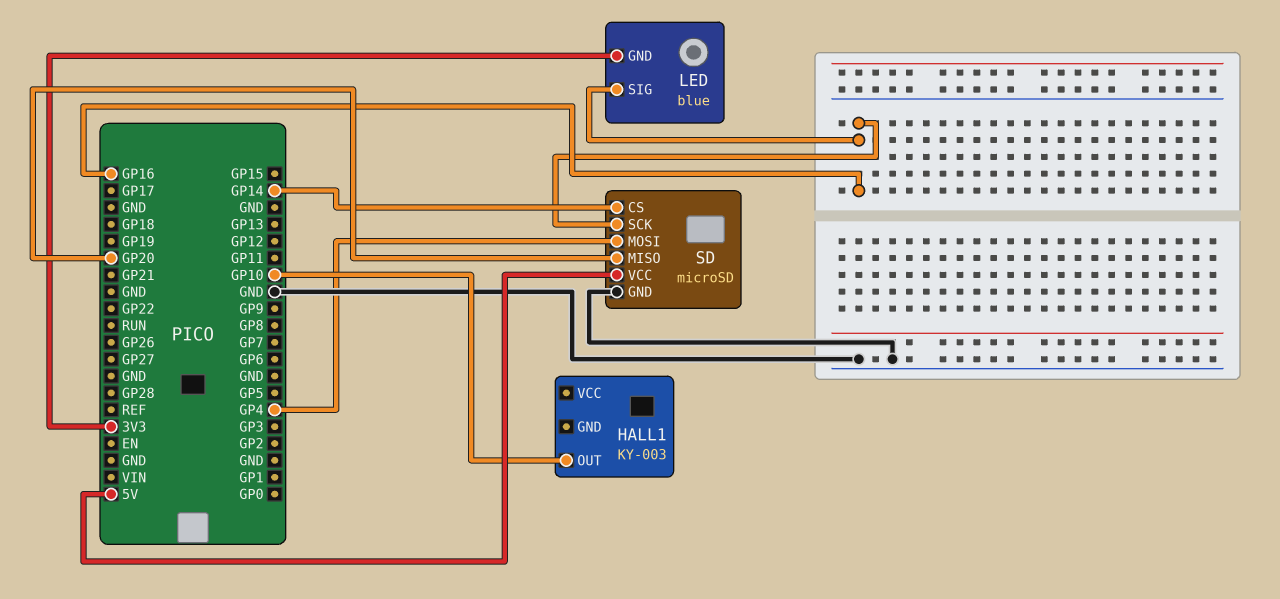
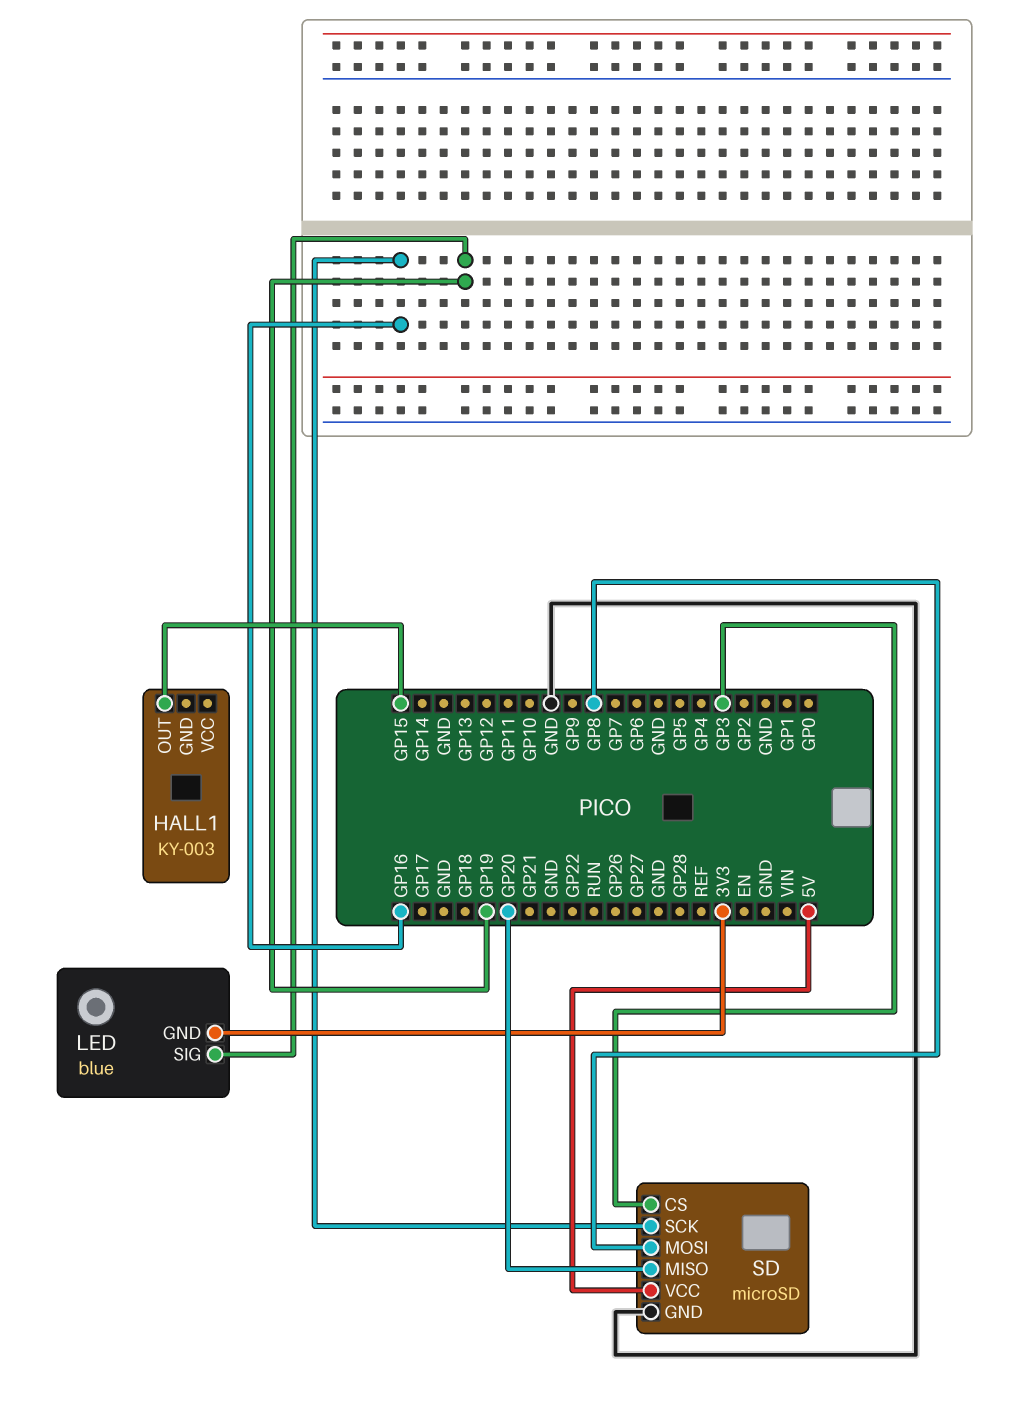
HALL1 pin OUT: GP10 -> GP15
LED pin SIG: GP16 -> GP19
SD pin CS: GP14 -> GP3
SD pin MOSI: GP4 -> GP8

